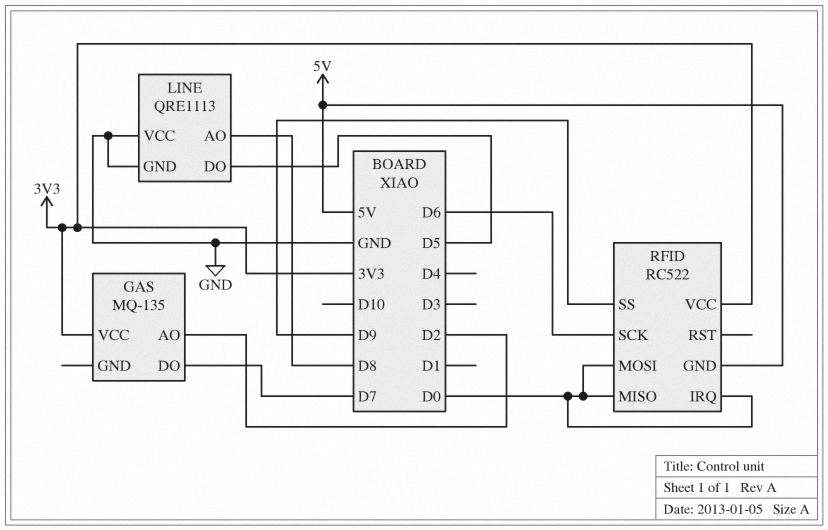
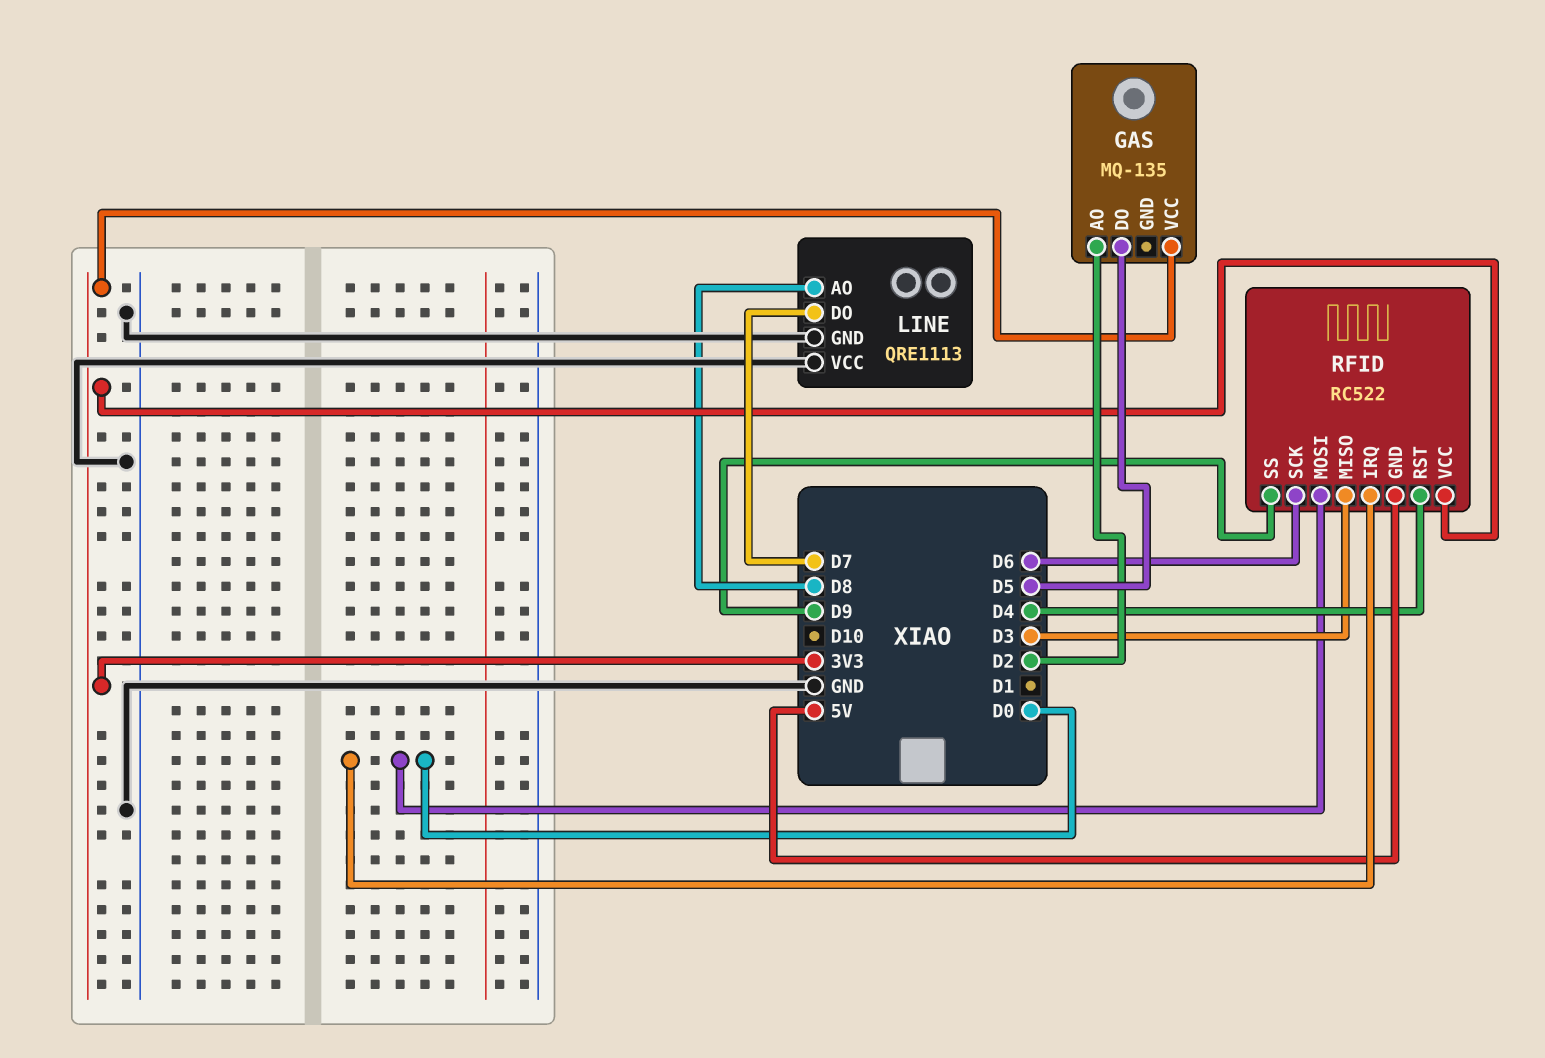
GAS pin DO: D7 -> D5
LINE pin DO: D5 -> D7
RFID pin MISO: D0 -> D3
RFID pin RST: none -> D4

